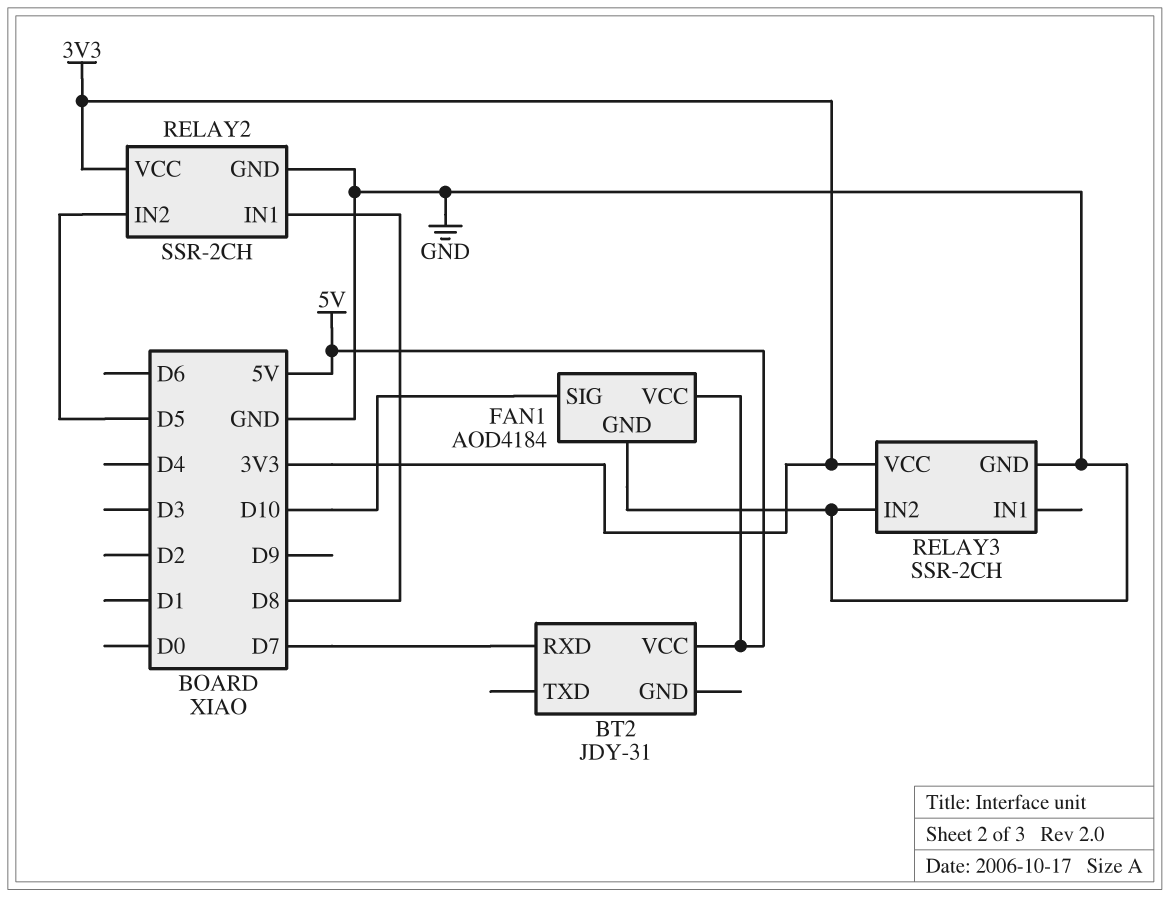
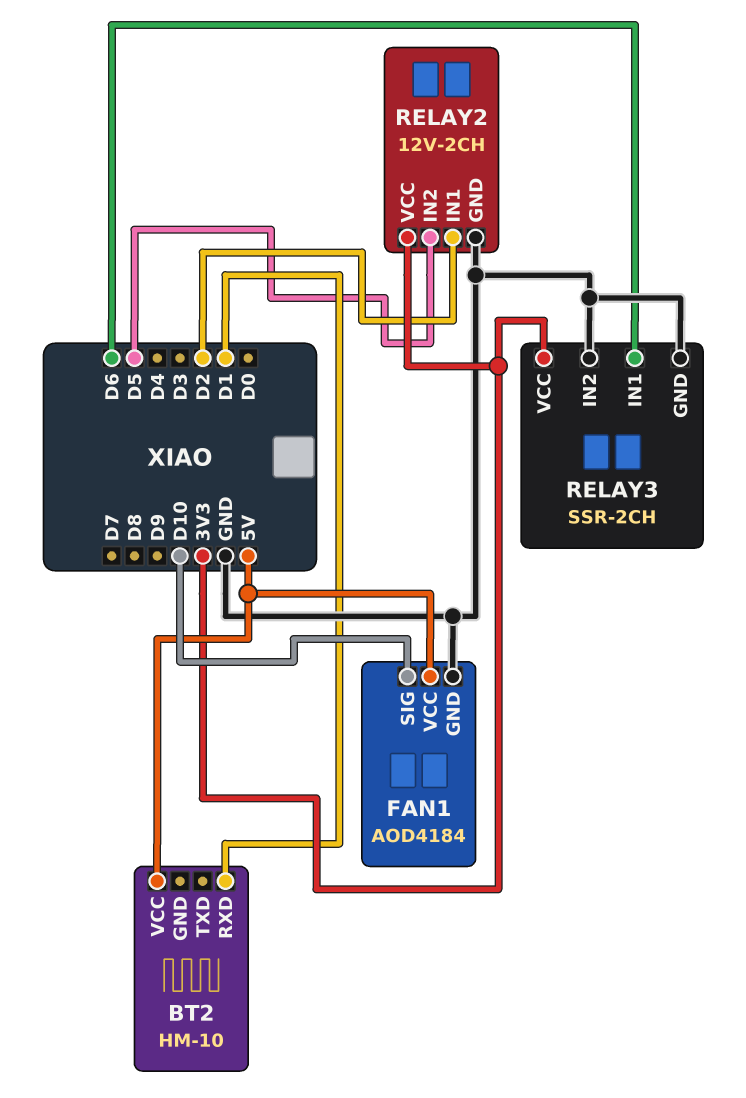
BT2: JDY-31 -> HM-10
BT2 pin RXD: D7 -> D1
RELAY2: SSR-2CH -> 12V-2CH
RELAY2 pin IN1: D8 -> D2
RELAY3 pin IN1: none -> D6

